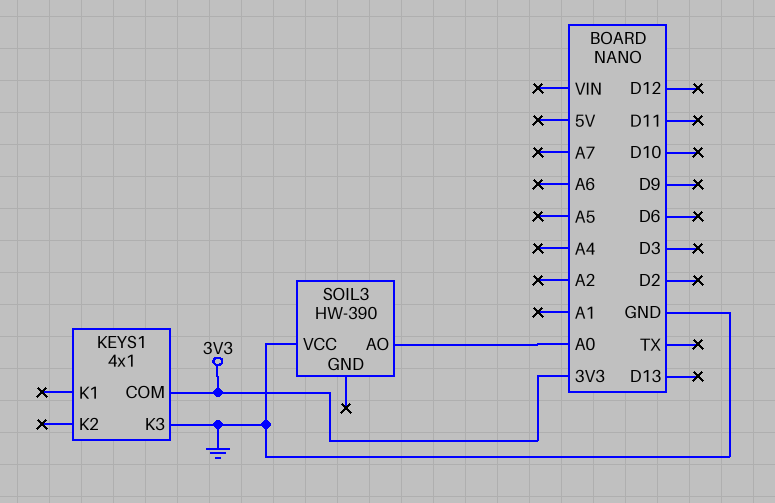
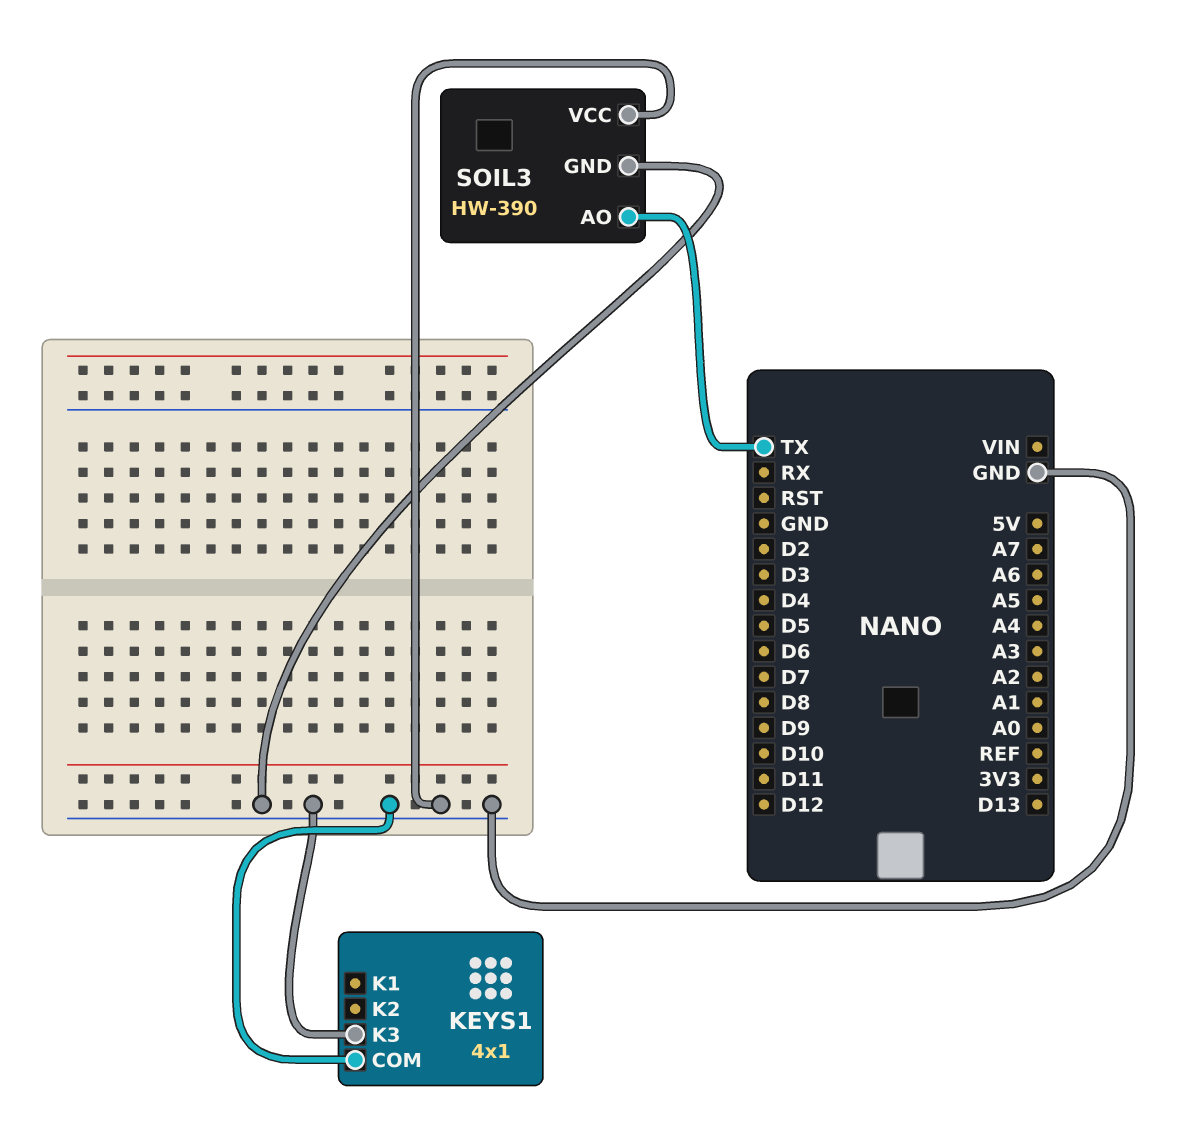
KEYS1 pin COM: 3V3 -> GND
SOIL3 pin AO: A0 -> TX
SOIL3 pin GND: none -> GND

